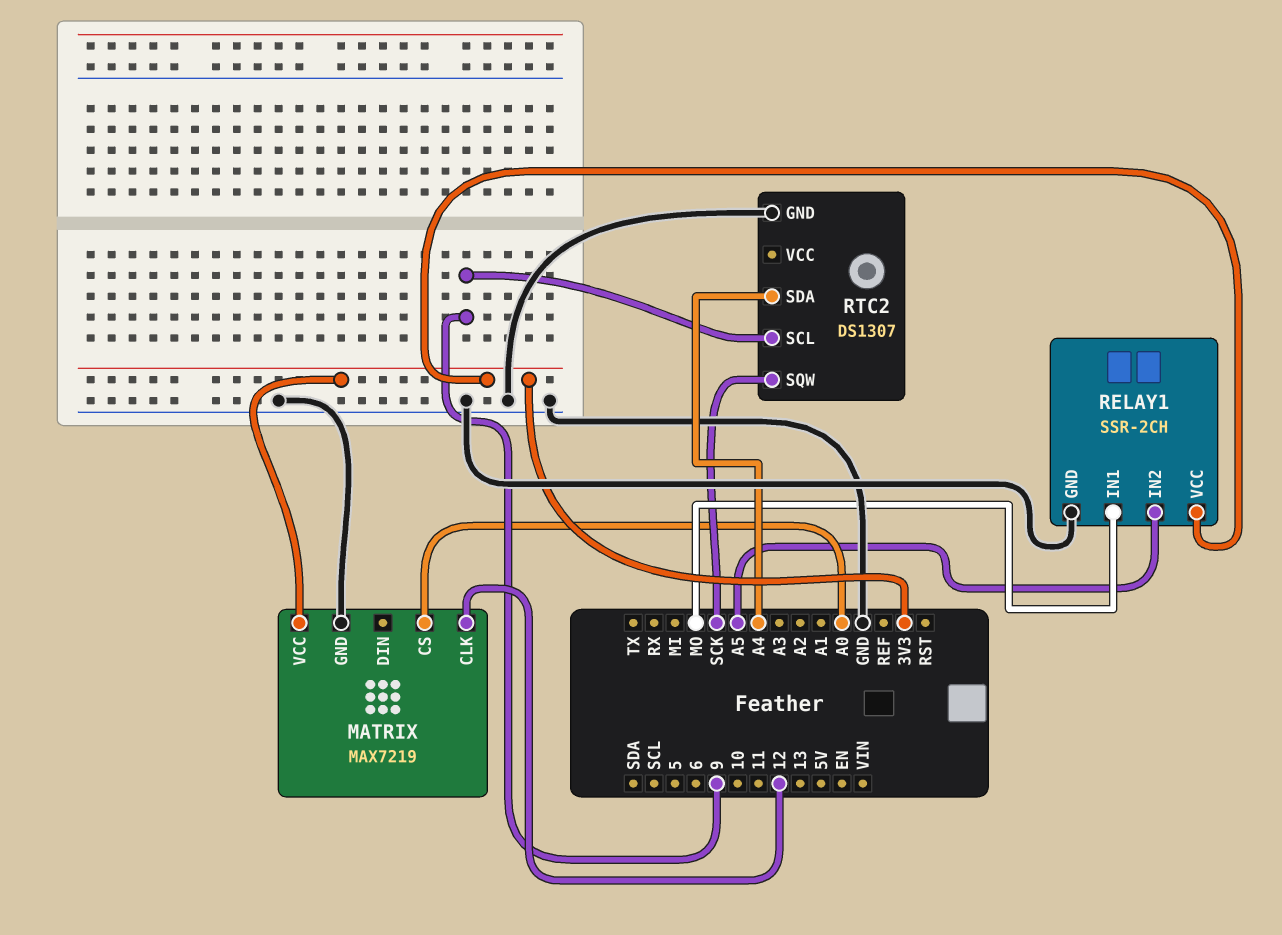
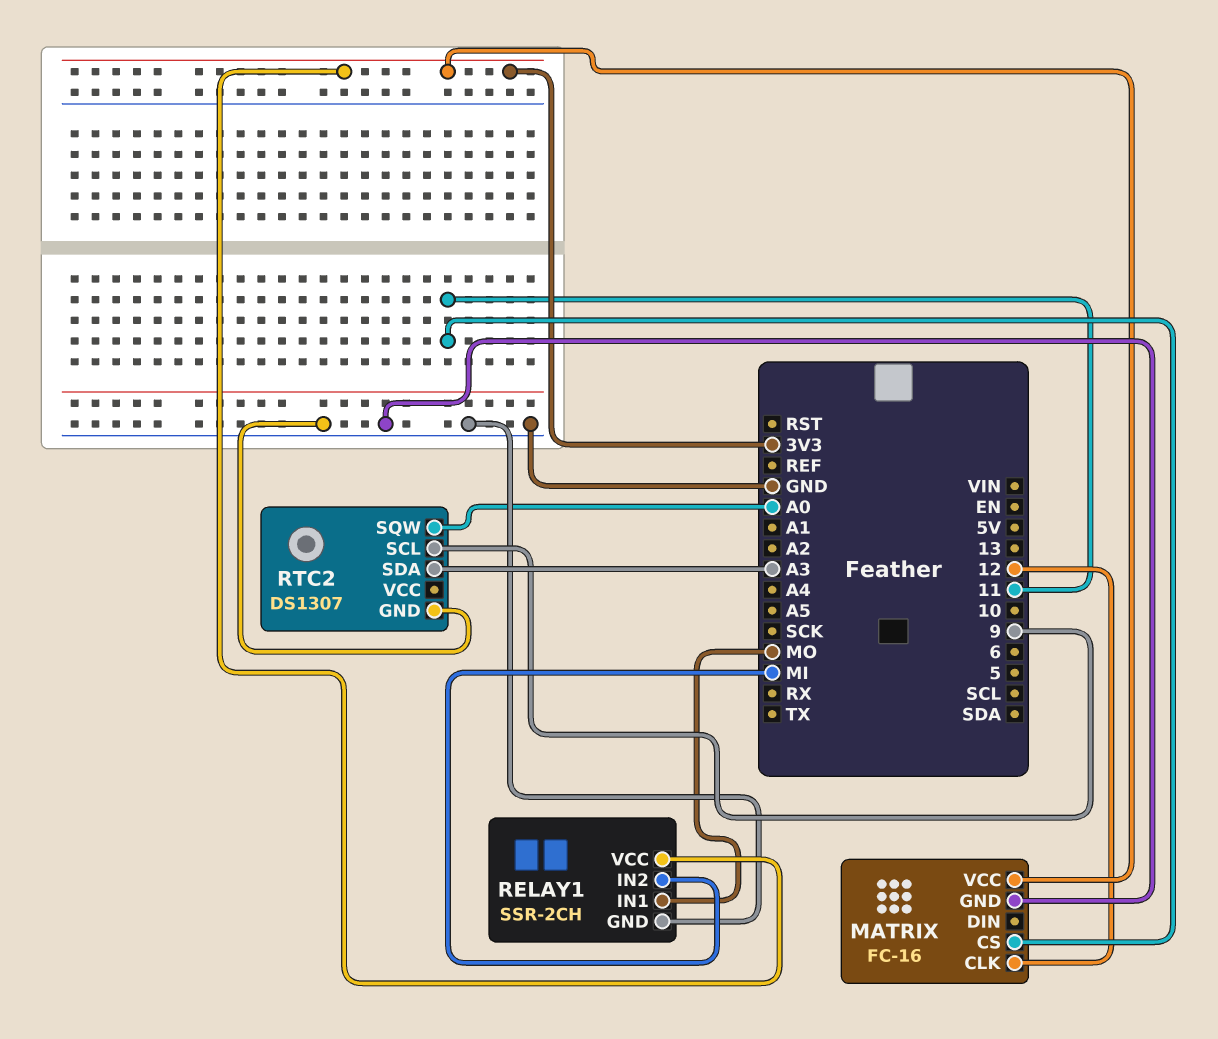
MATRIX: MAX7219 -> FC-16
MATRIX pin CS: A0 -> 11
RELAY1 pin IN2: A5 -> MI
RTC2 pin SDA: A4 -> A3
RTC2 pin SQW: SCK -> A0

